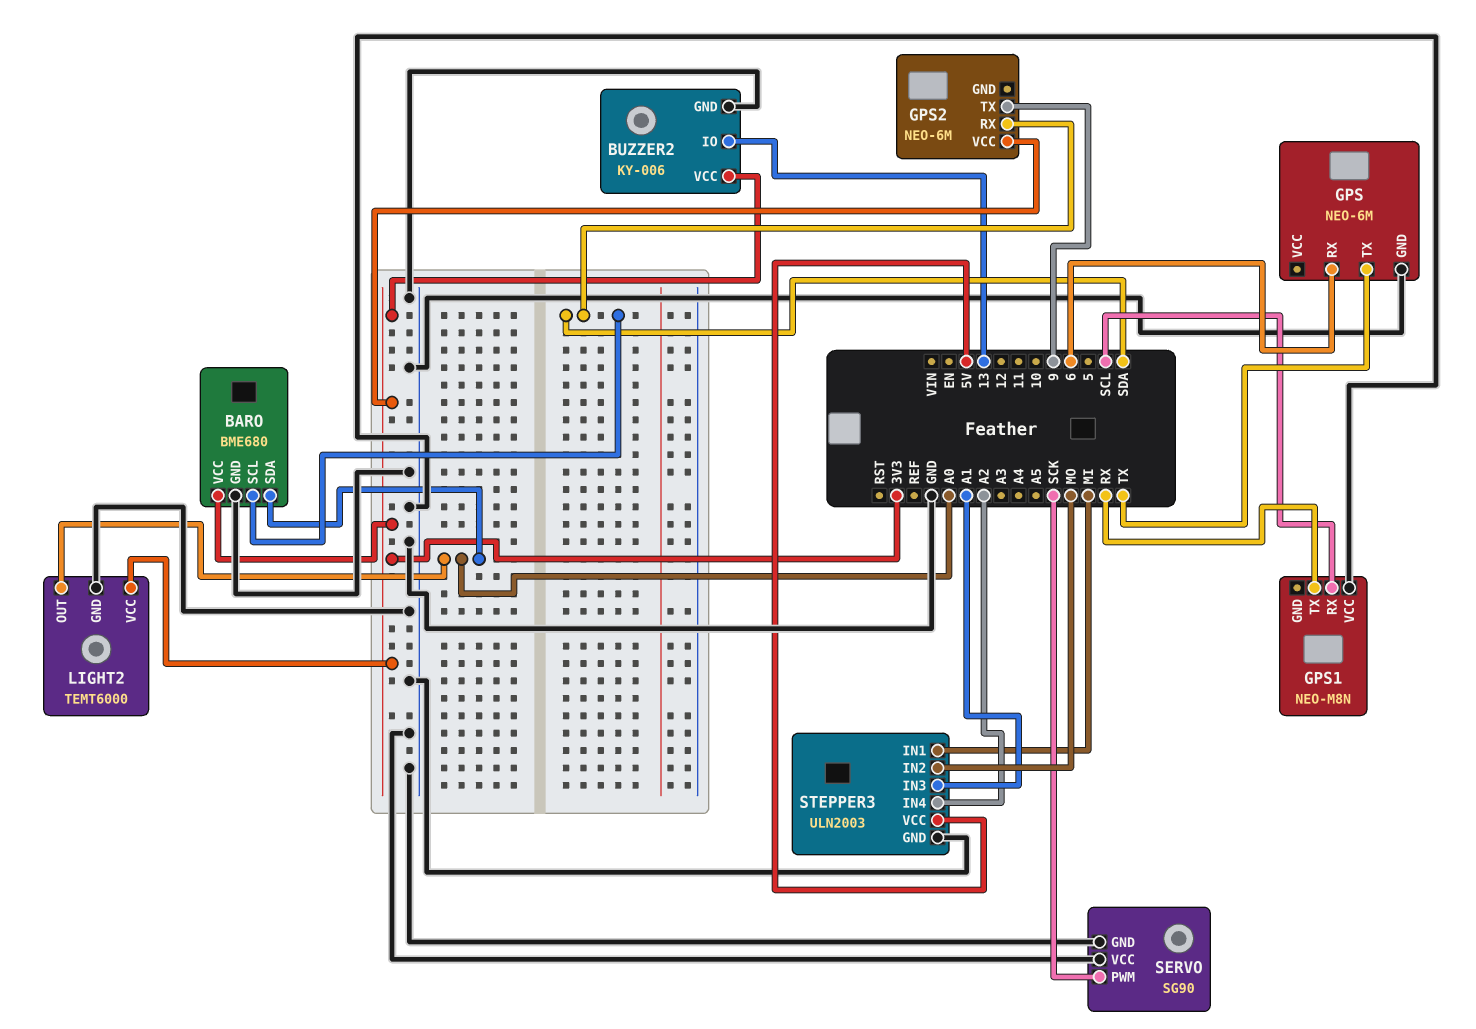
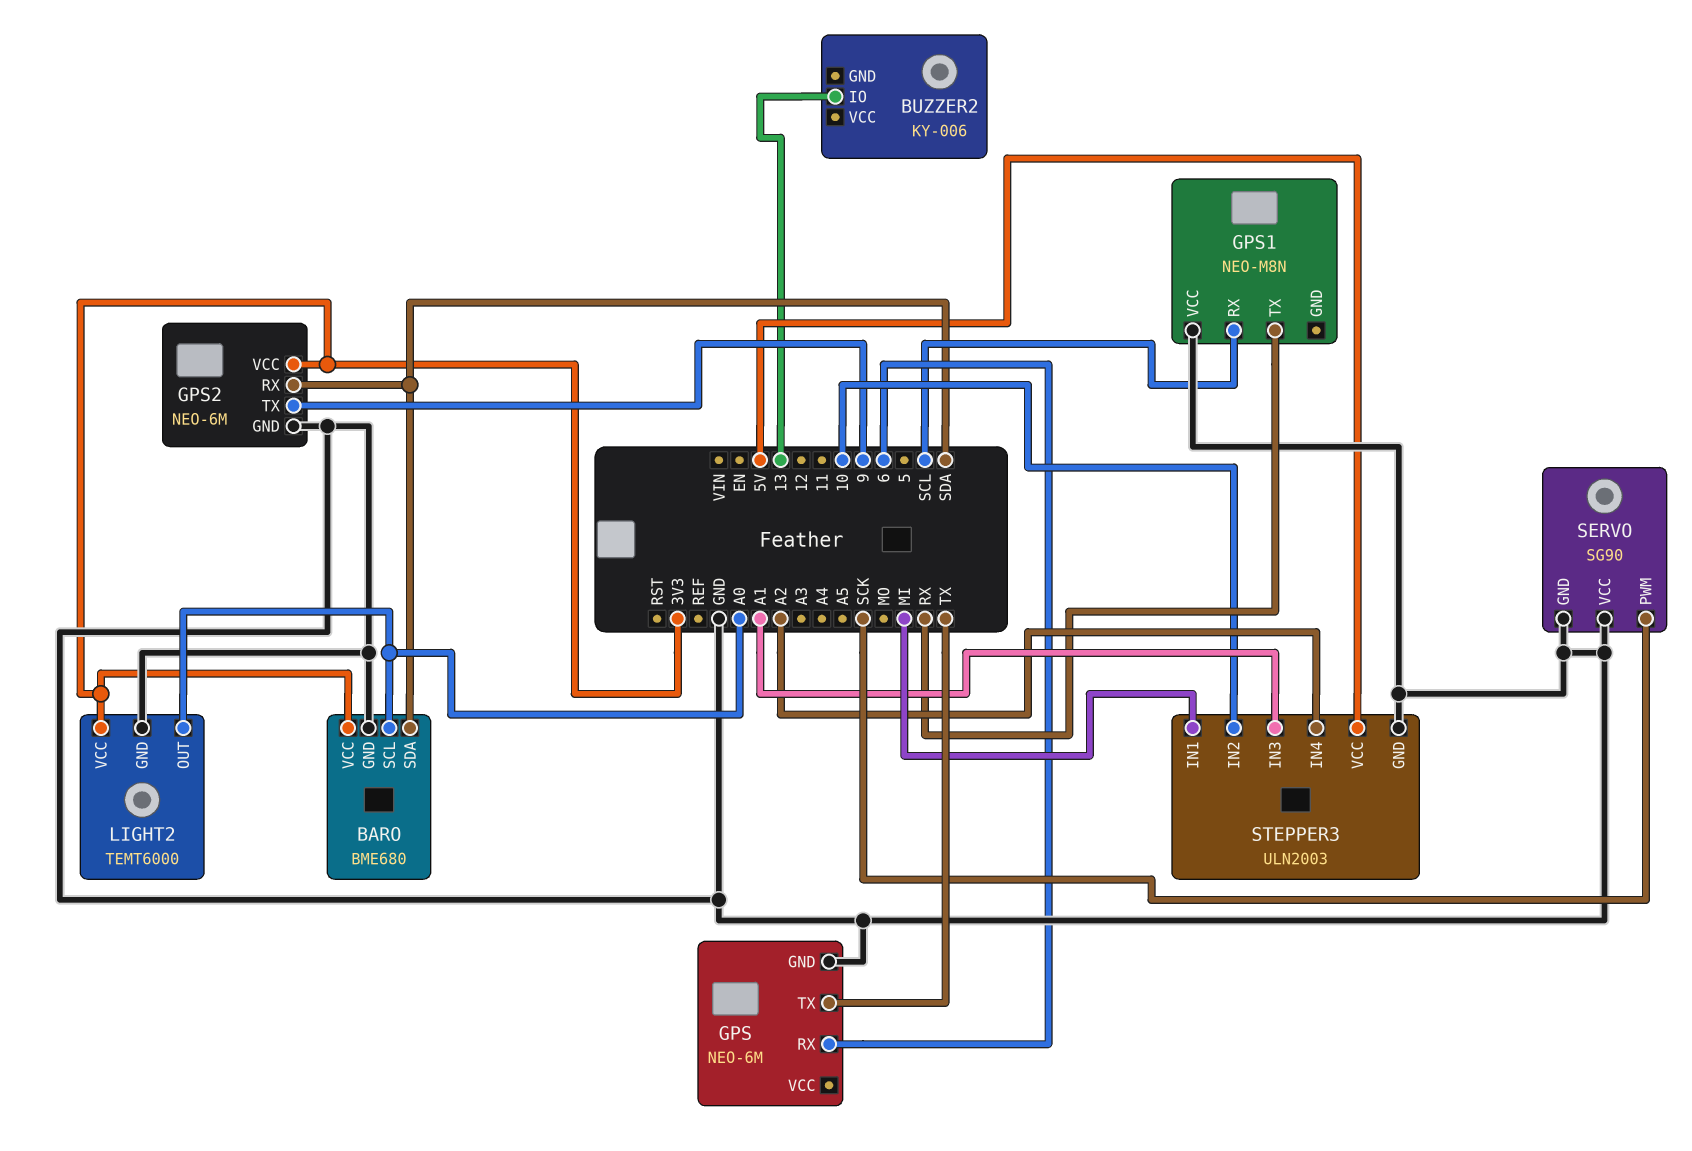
BARO pin SCL: SDA -> A0
BARO pin SDA: A0 -> SDA
BUZZER2 pin GND: GND -> none
BUZZER2 pin VCC: 3V3 -> none
GPS2 pin GND: none -> GND
STEPPER3 pin IN2: MO -> 10

